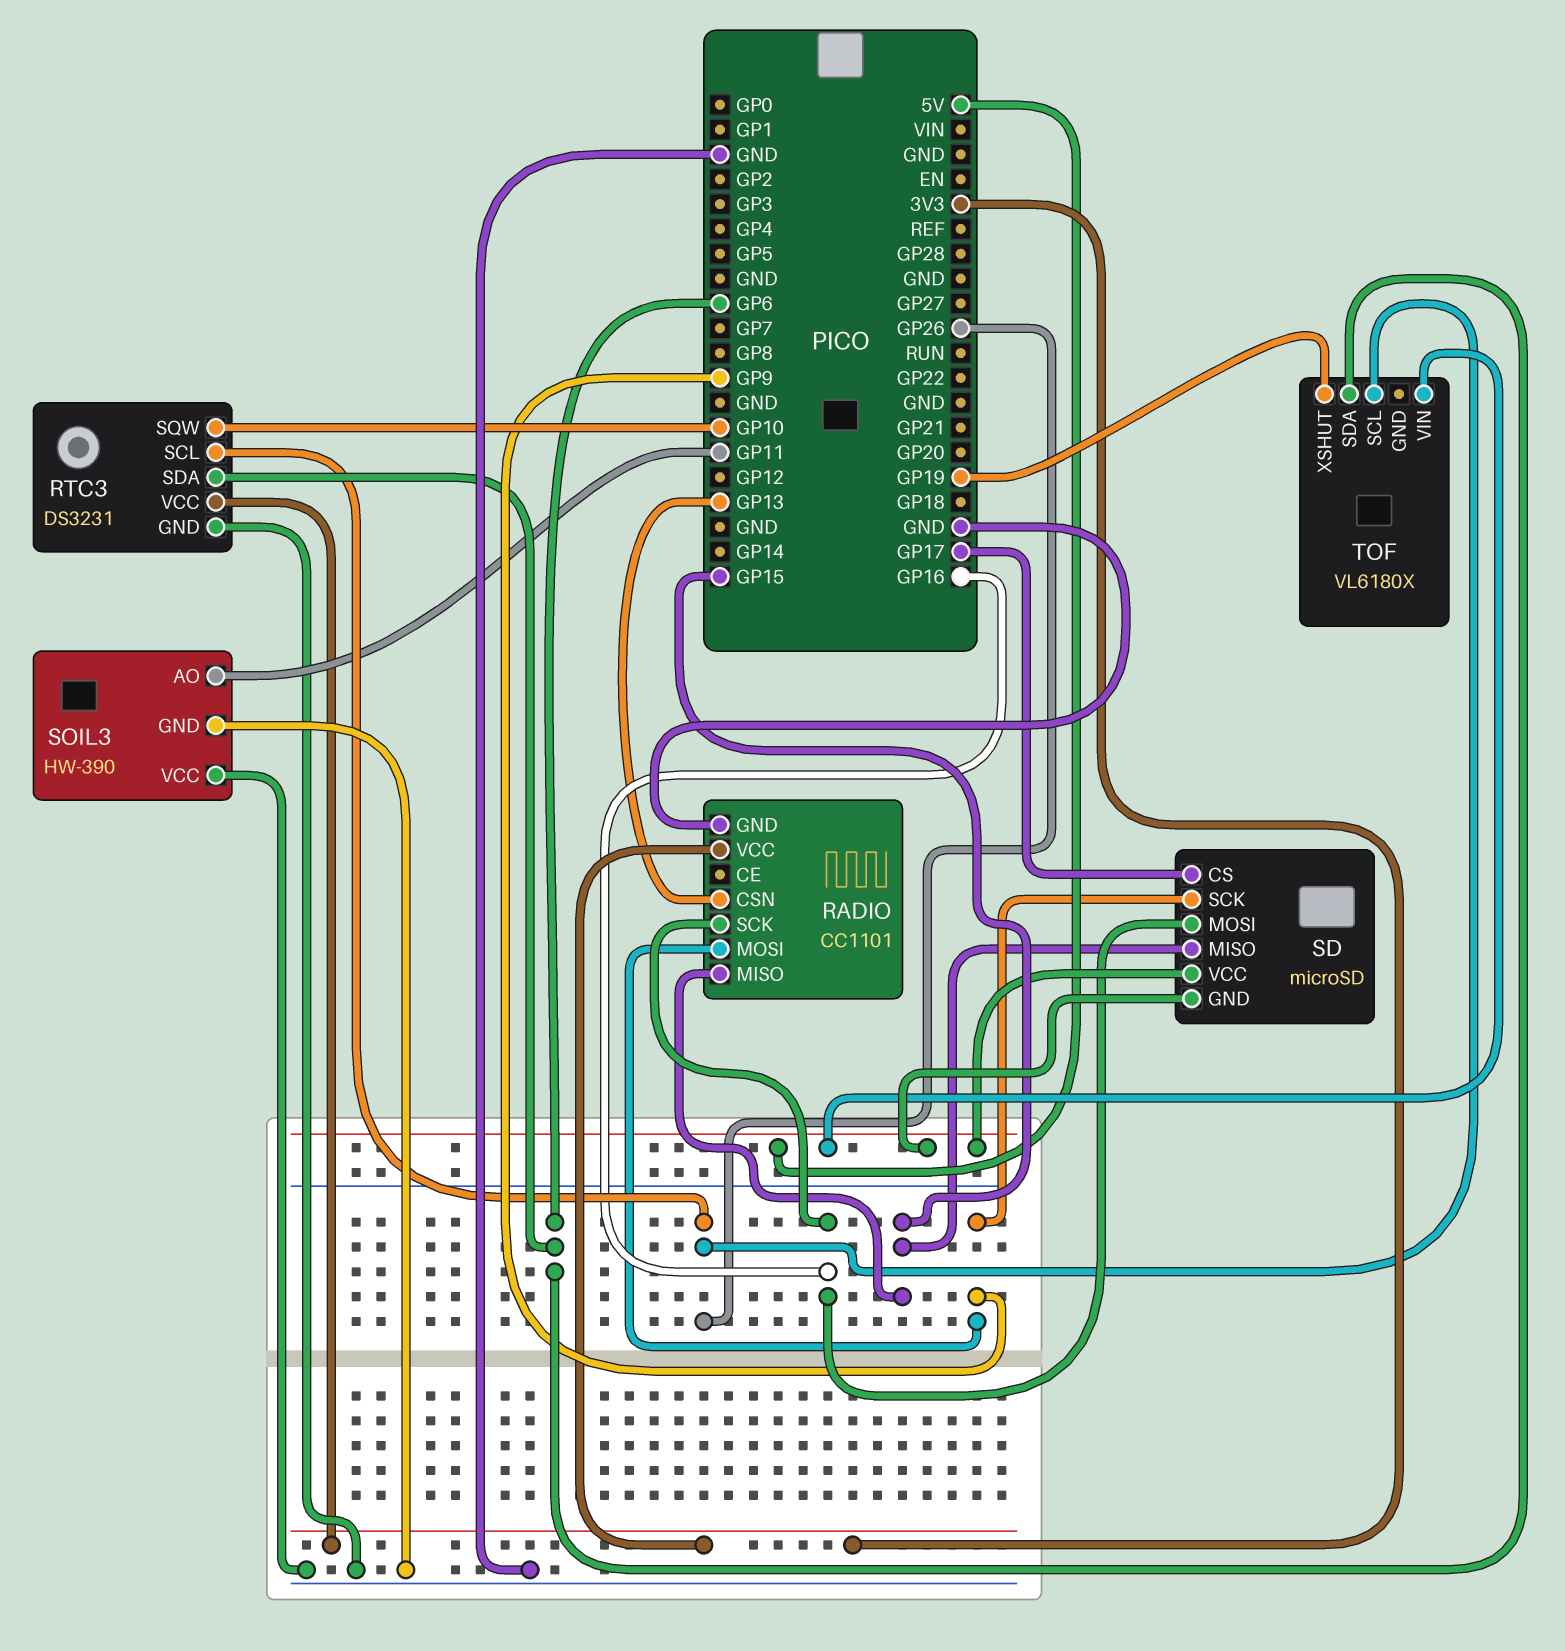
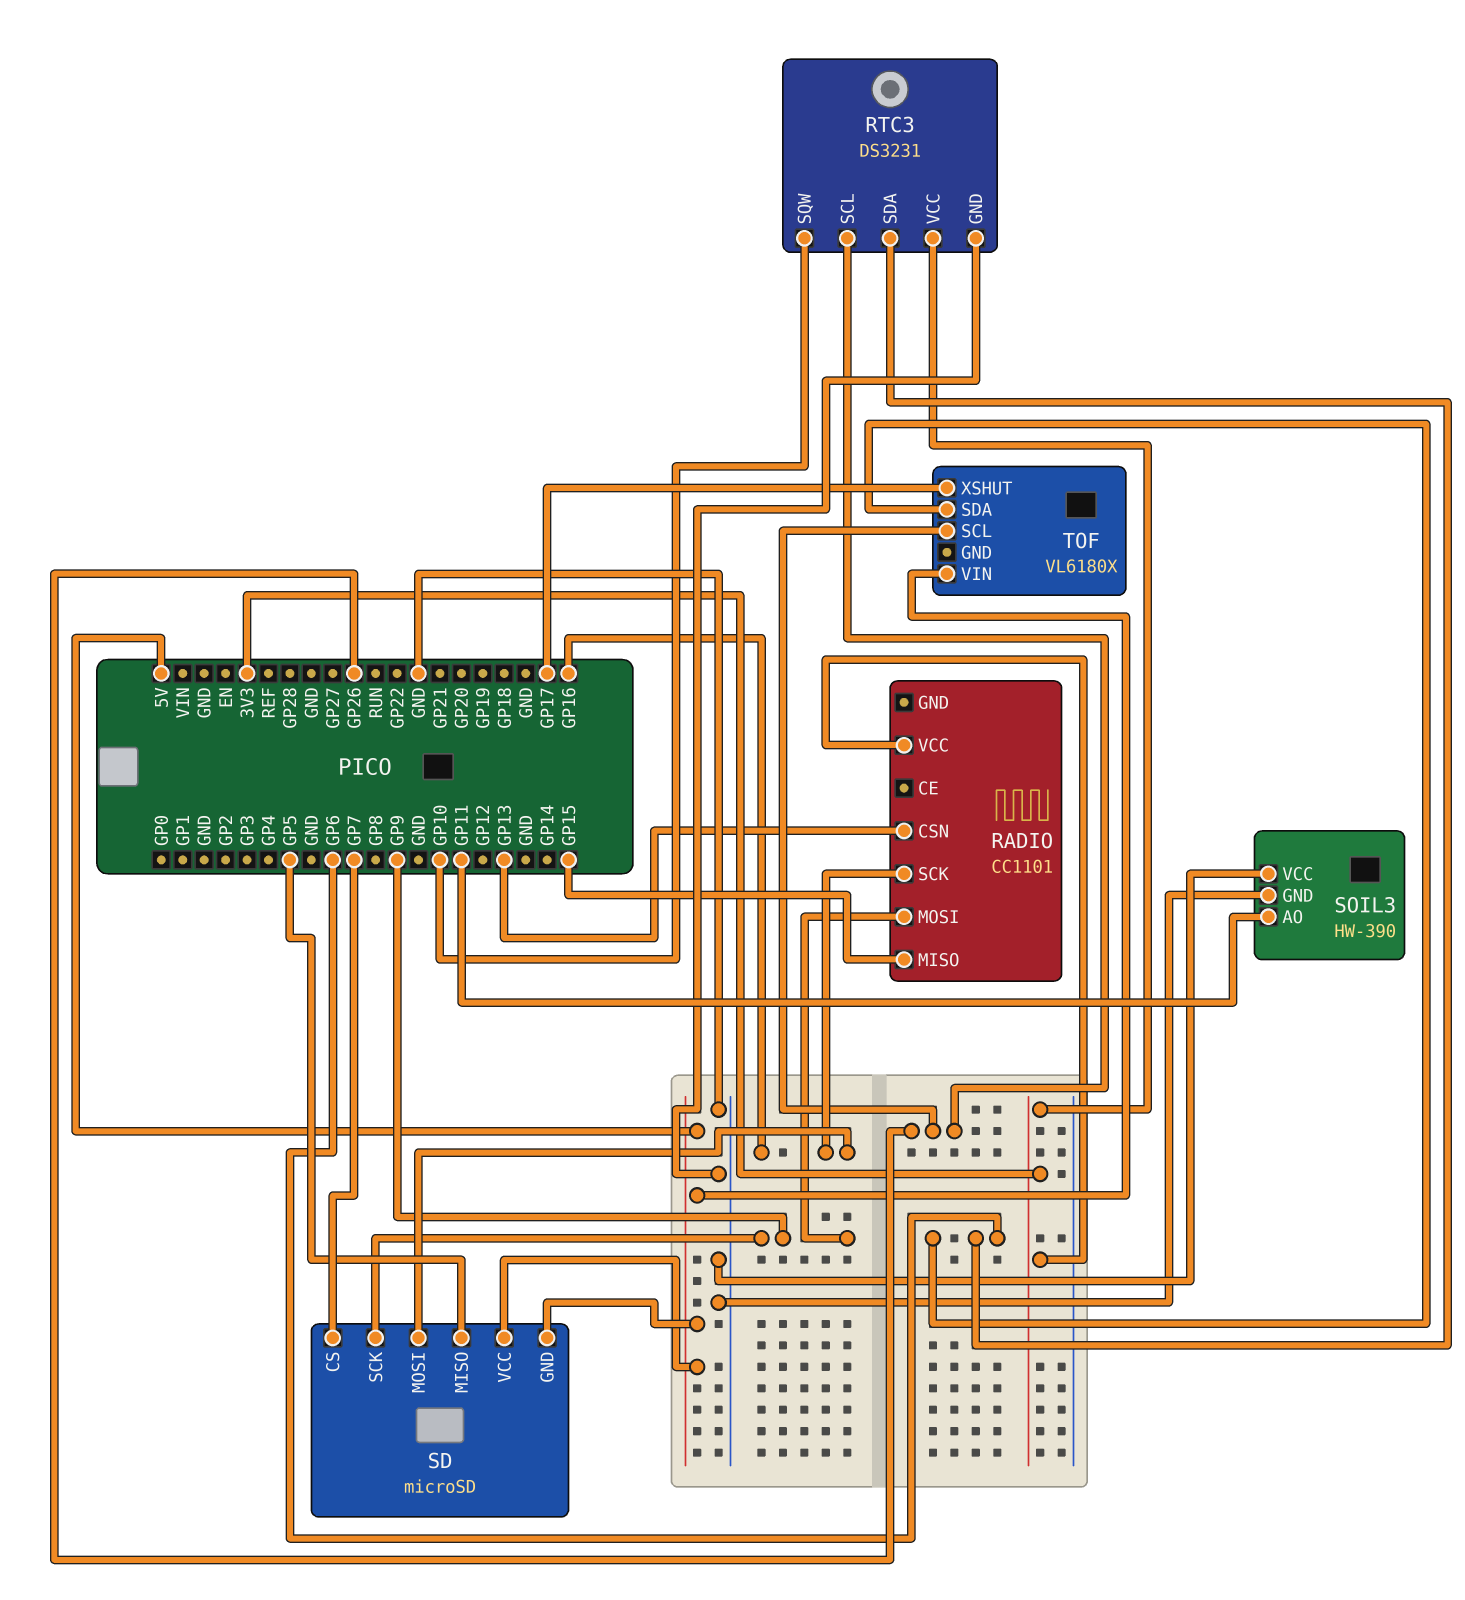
RADIO pin GND: GND -> none
SD pin CS: GP17 -> GP7
SD pin MISO: GP15 -> GP5
TOF pin XSHUT: GP19 -> GP17

